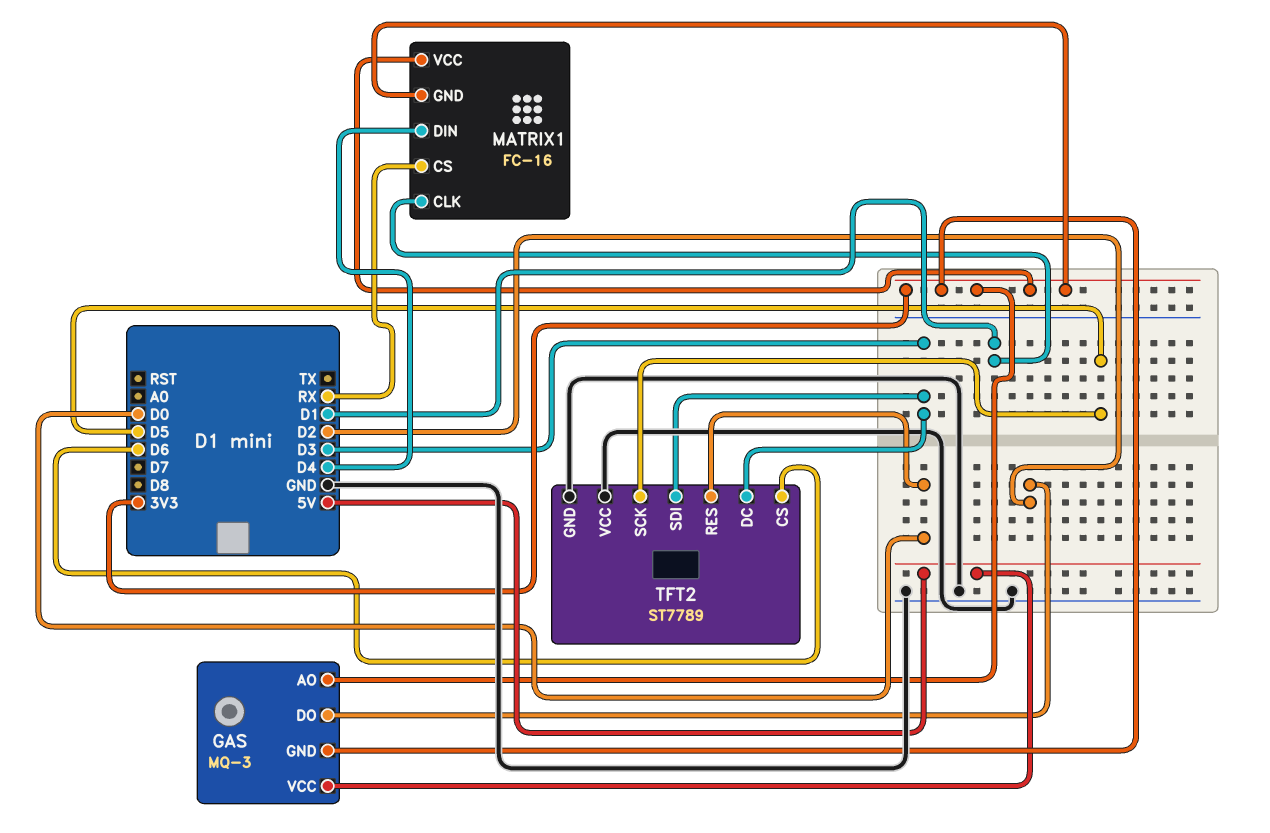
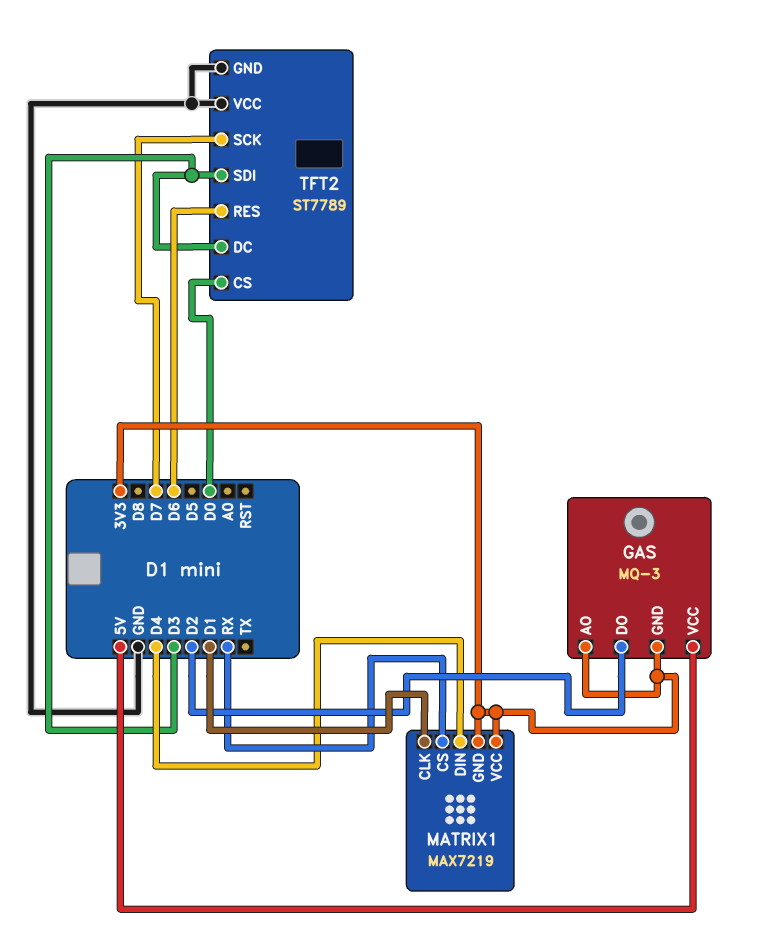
MATRIX1: FC-16 -> MAX7219
TFT2 pin CS: D6 -> D0
TFT2 pin RES: D0 -> D6
TFT2 pin SCK: D5 -> D7

